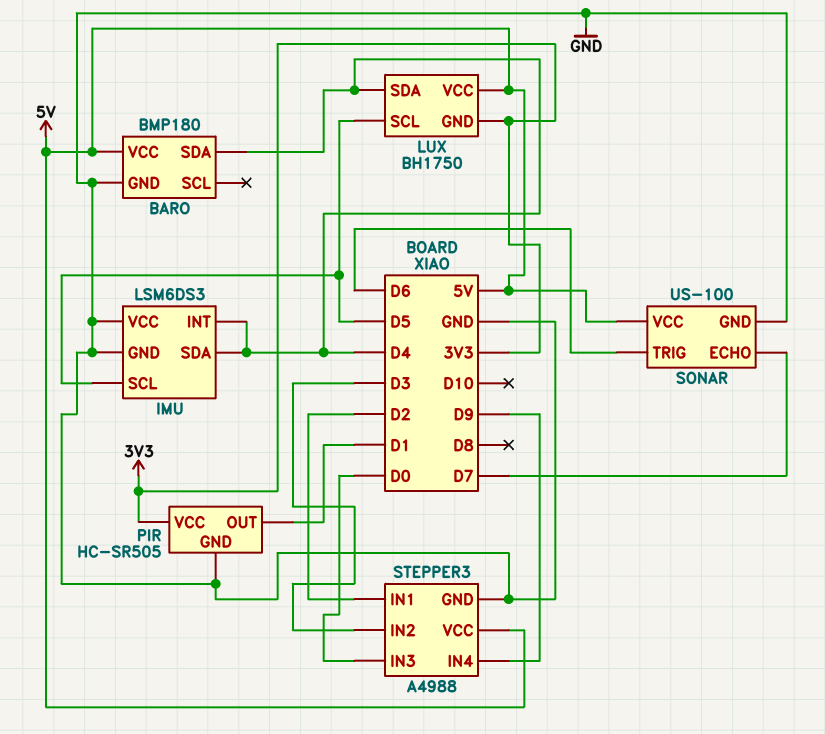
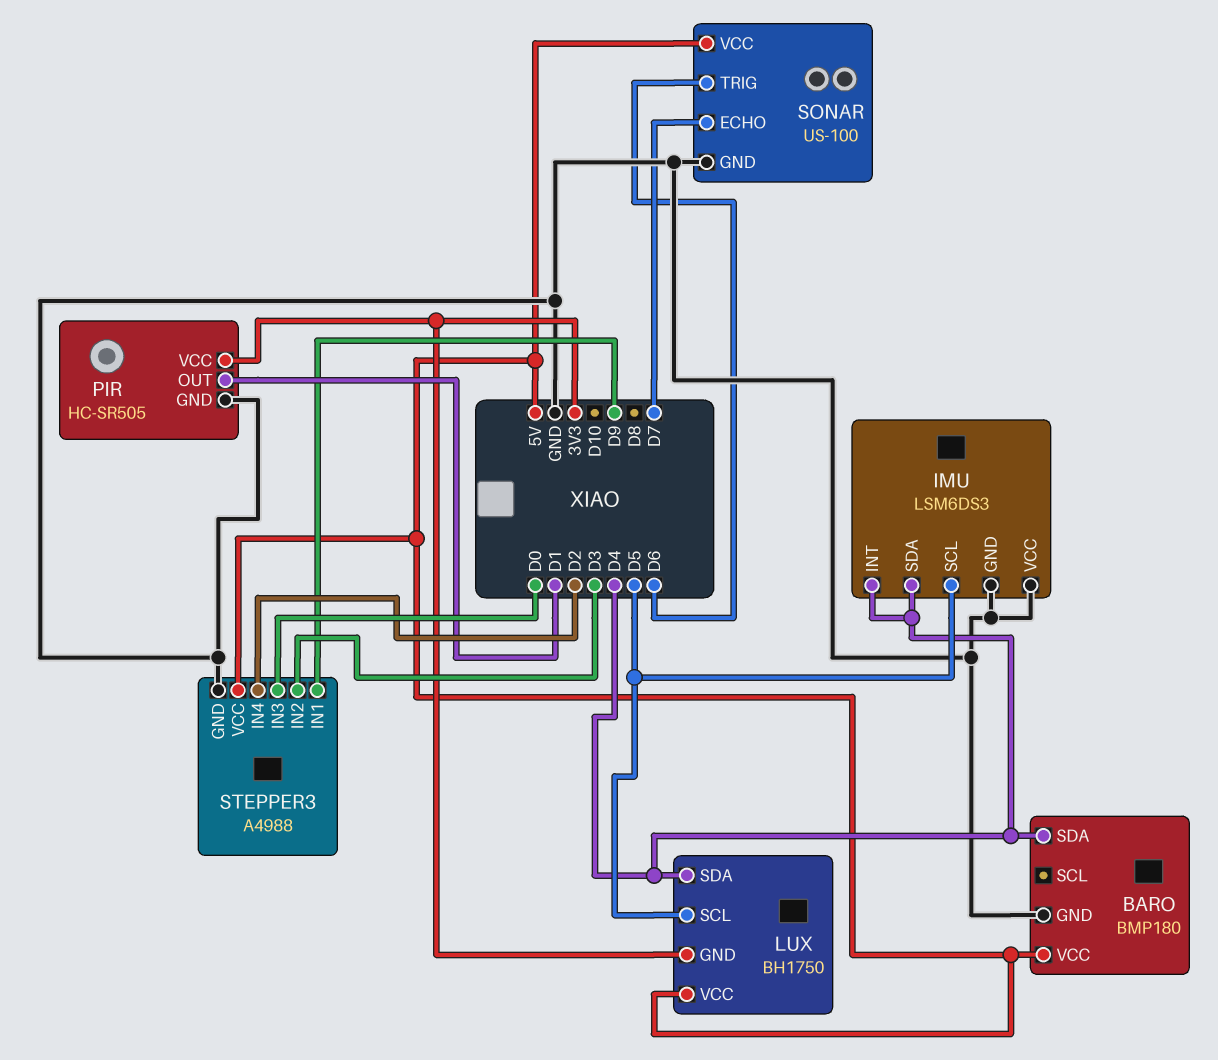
STEPPER3 pin IN1: D2 -> D9
STEPPER3 pin IN4: D9 -> D2

